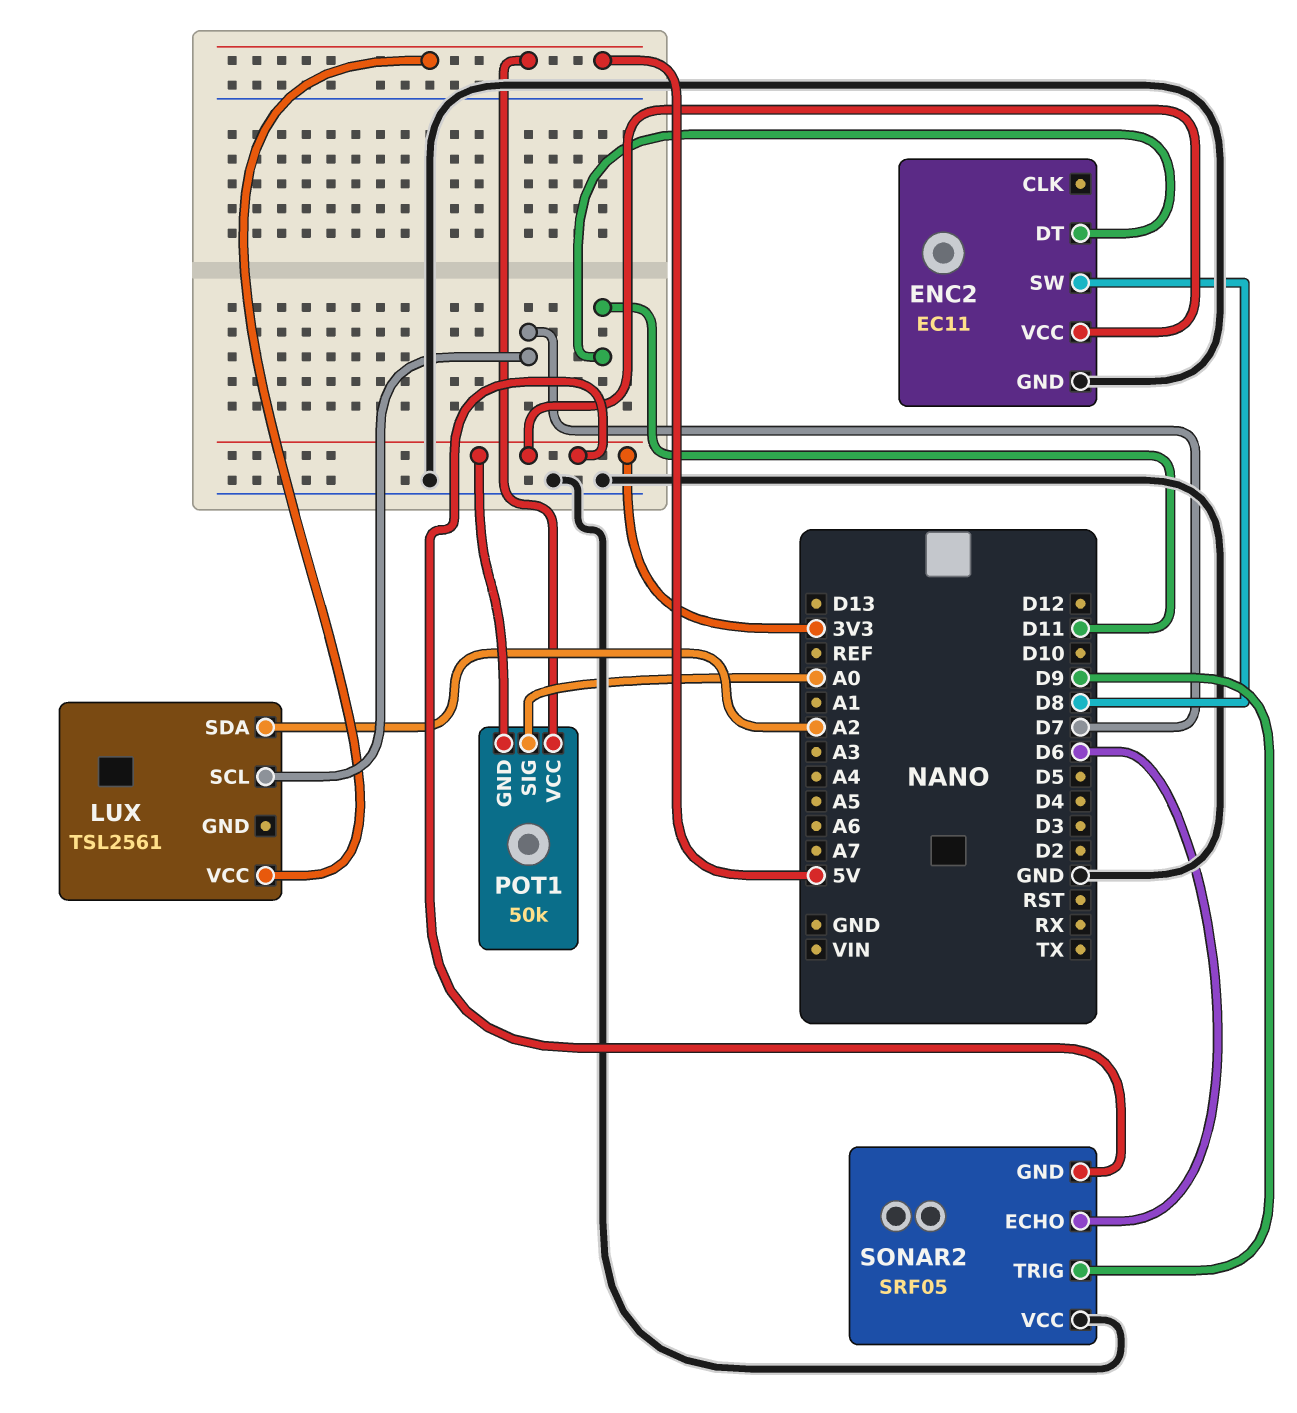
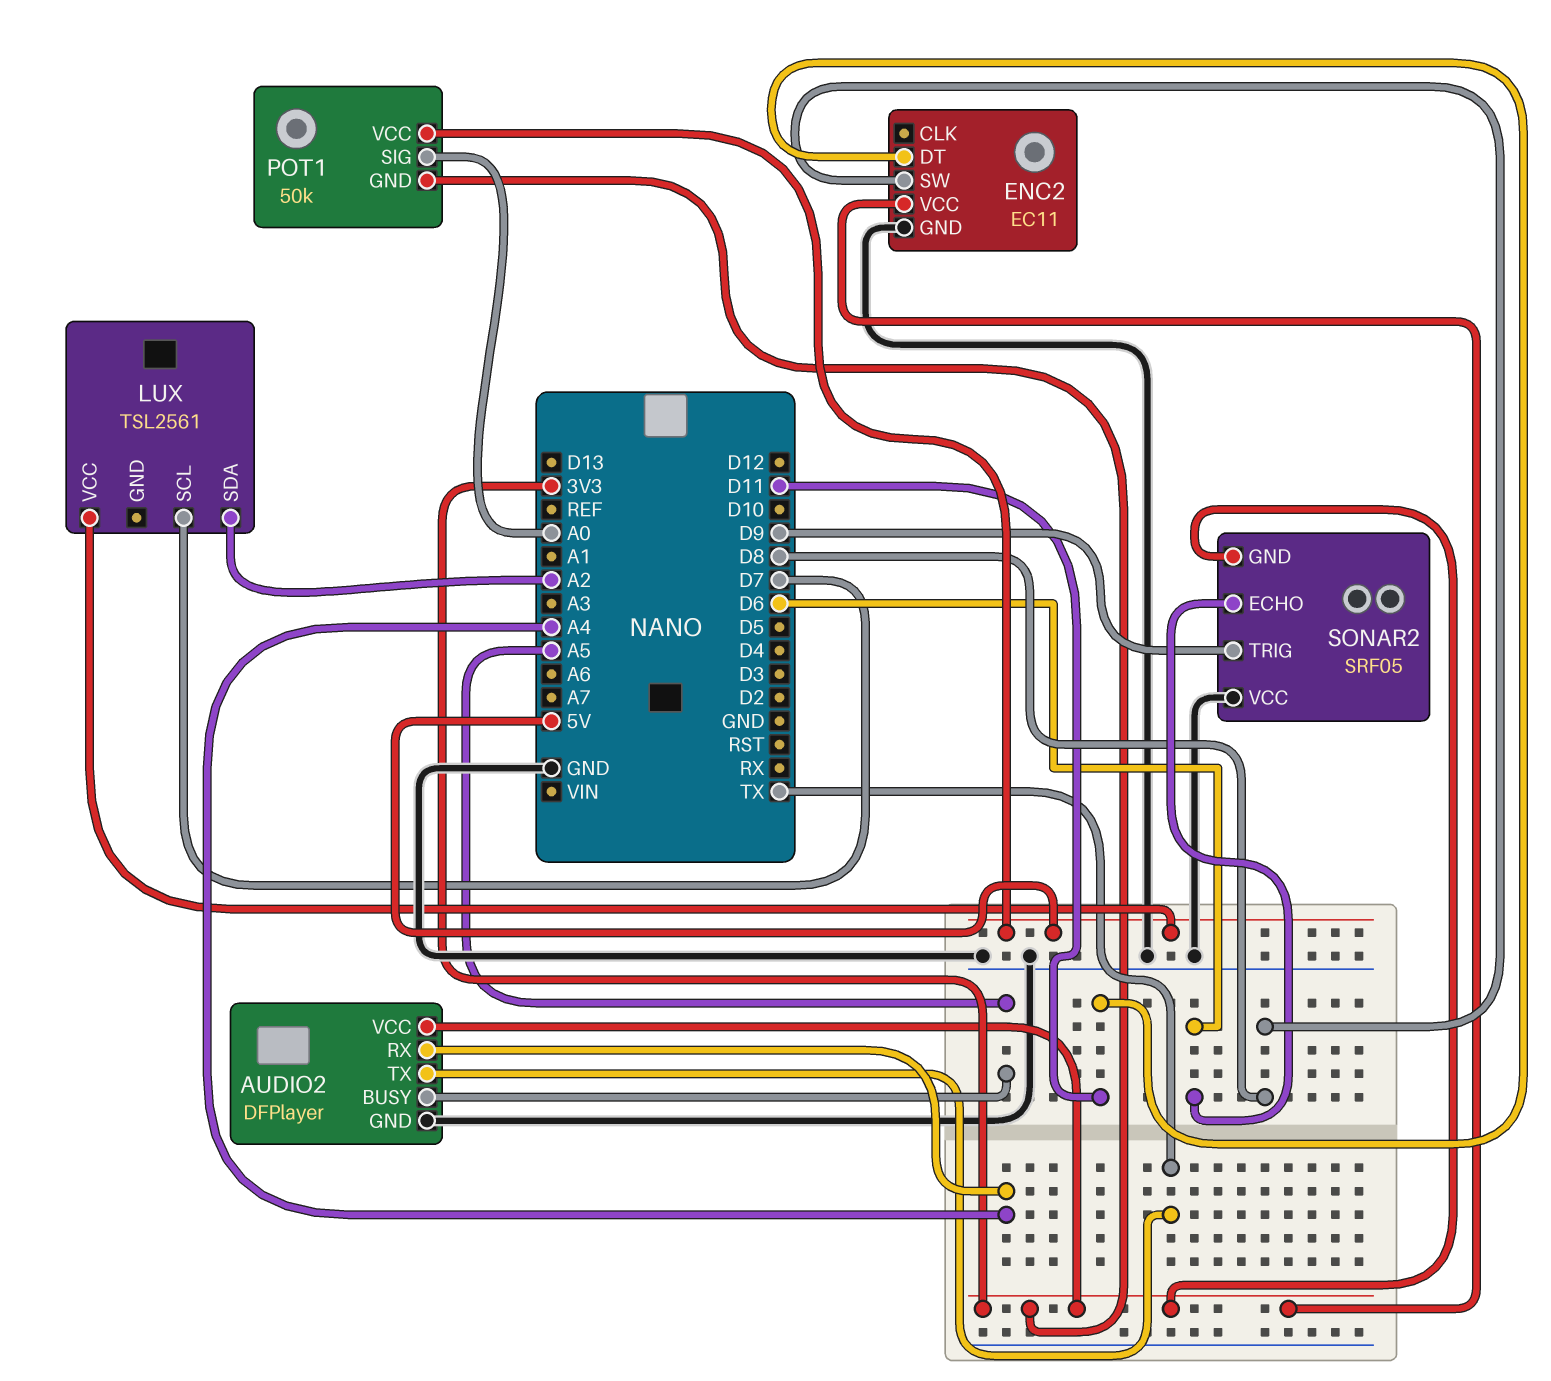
AUDIO2: none -> DFPlayer
AUDIO2 pin BUSY: none -> A5
AUDIO2 pin GND: none -> GND
AUDIO2 pin RX: none -> A4
AUDIO2 pin TX: none -> TX
AUDIO2 pin VCC: none -> 3V3

